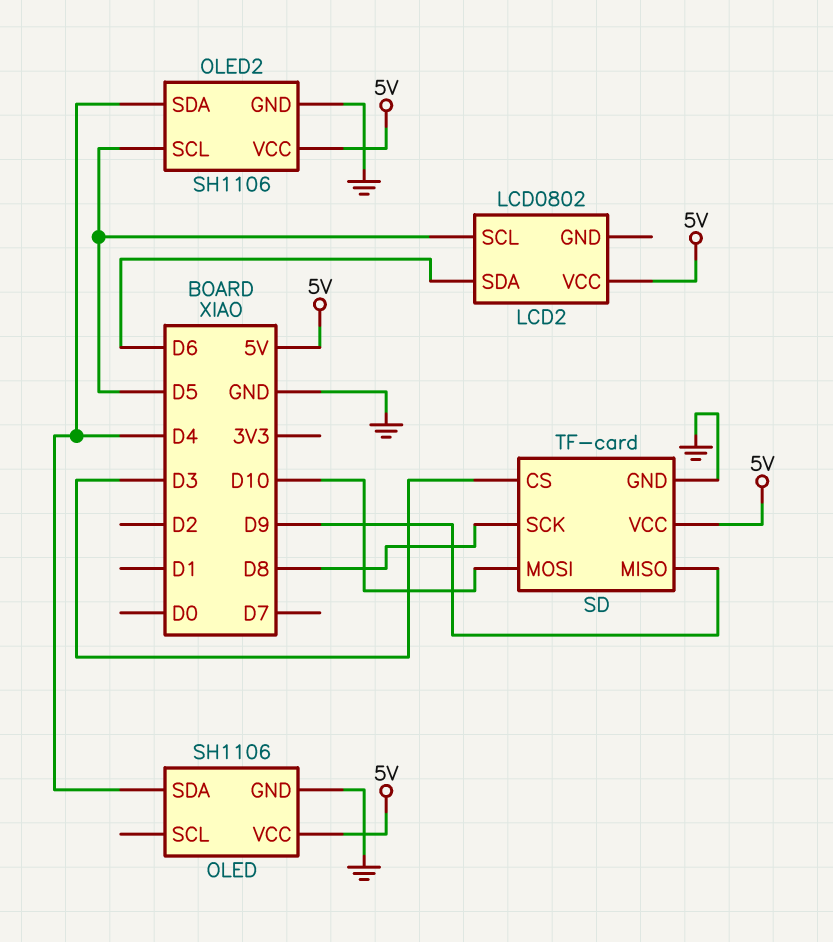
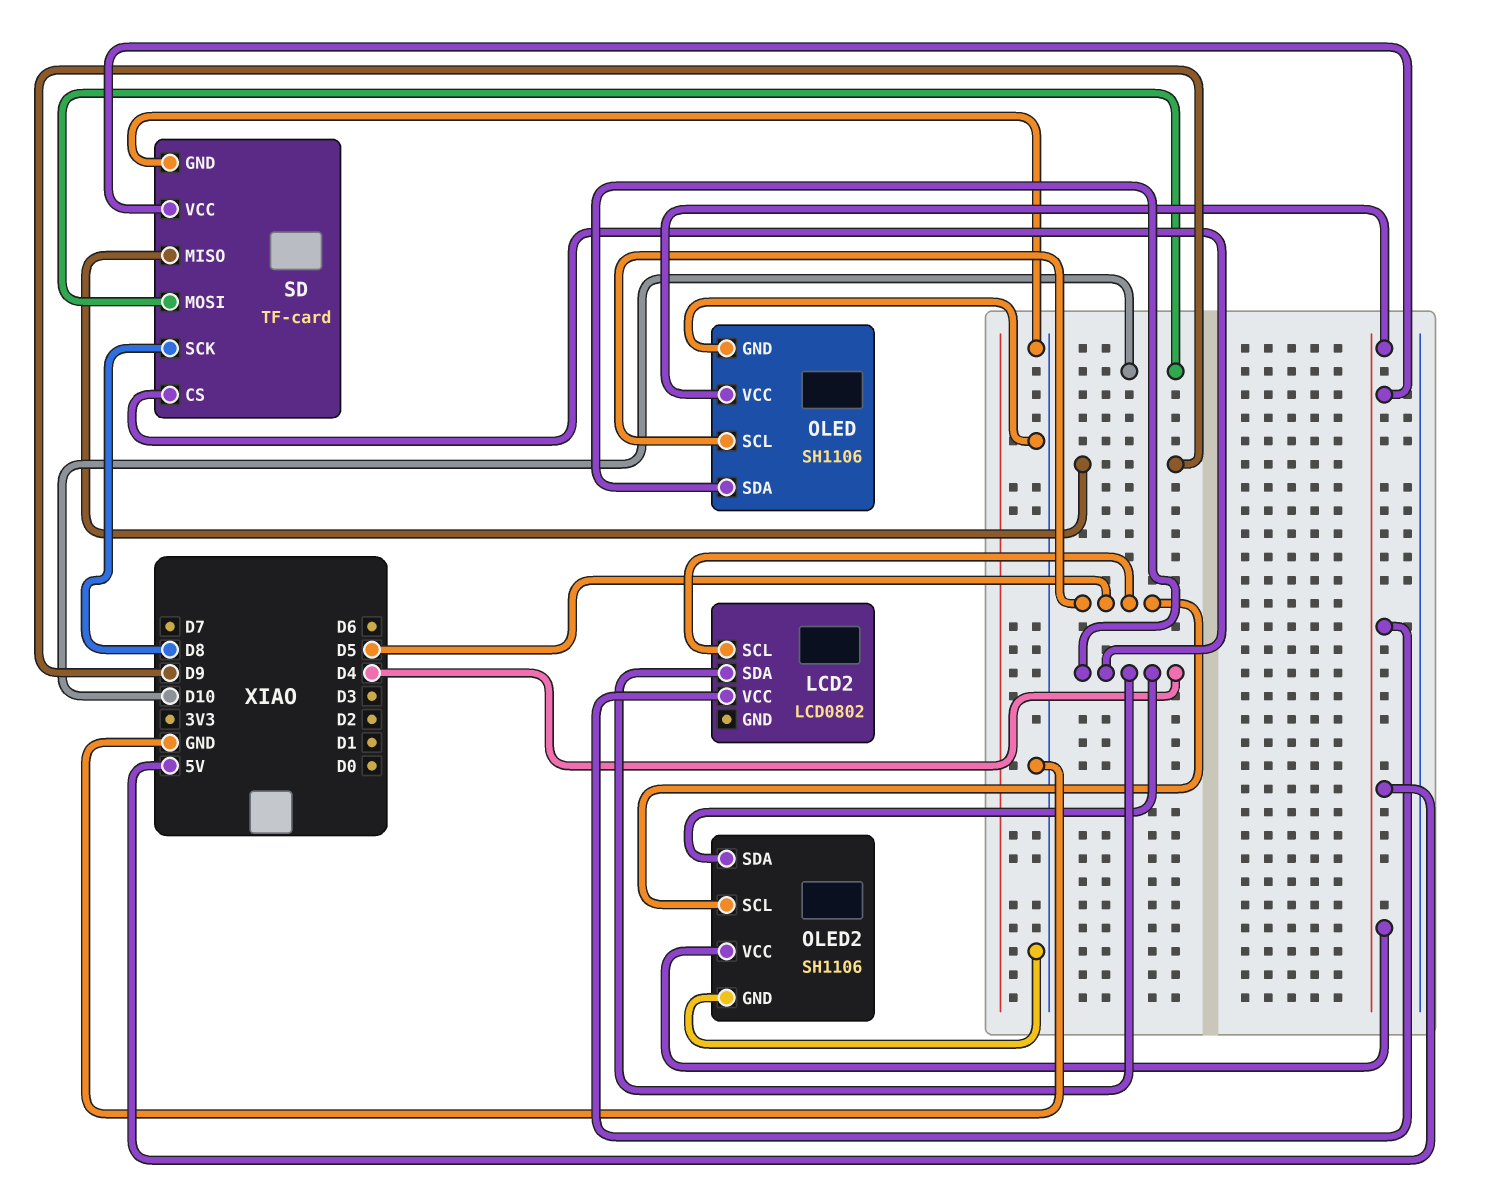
LCD2 pin SDA: D6 -> D4
OLED pin SCL: none -> D5
SD pin CS: D3 -> D4

